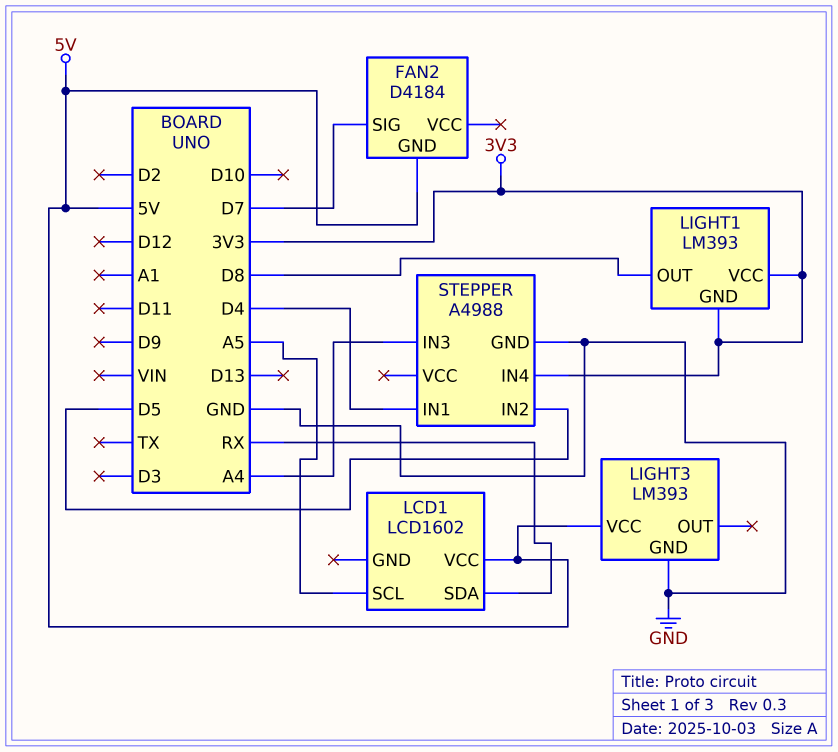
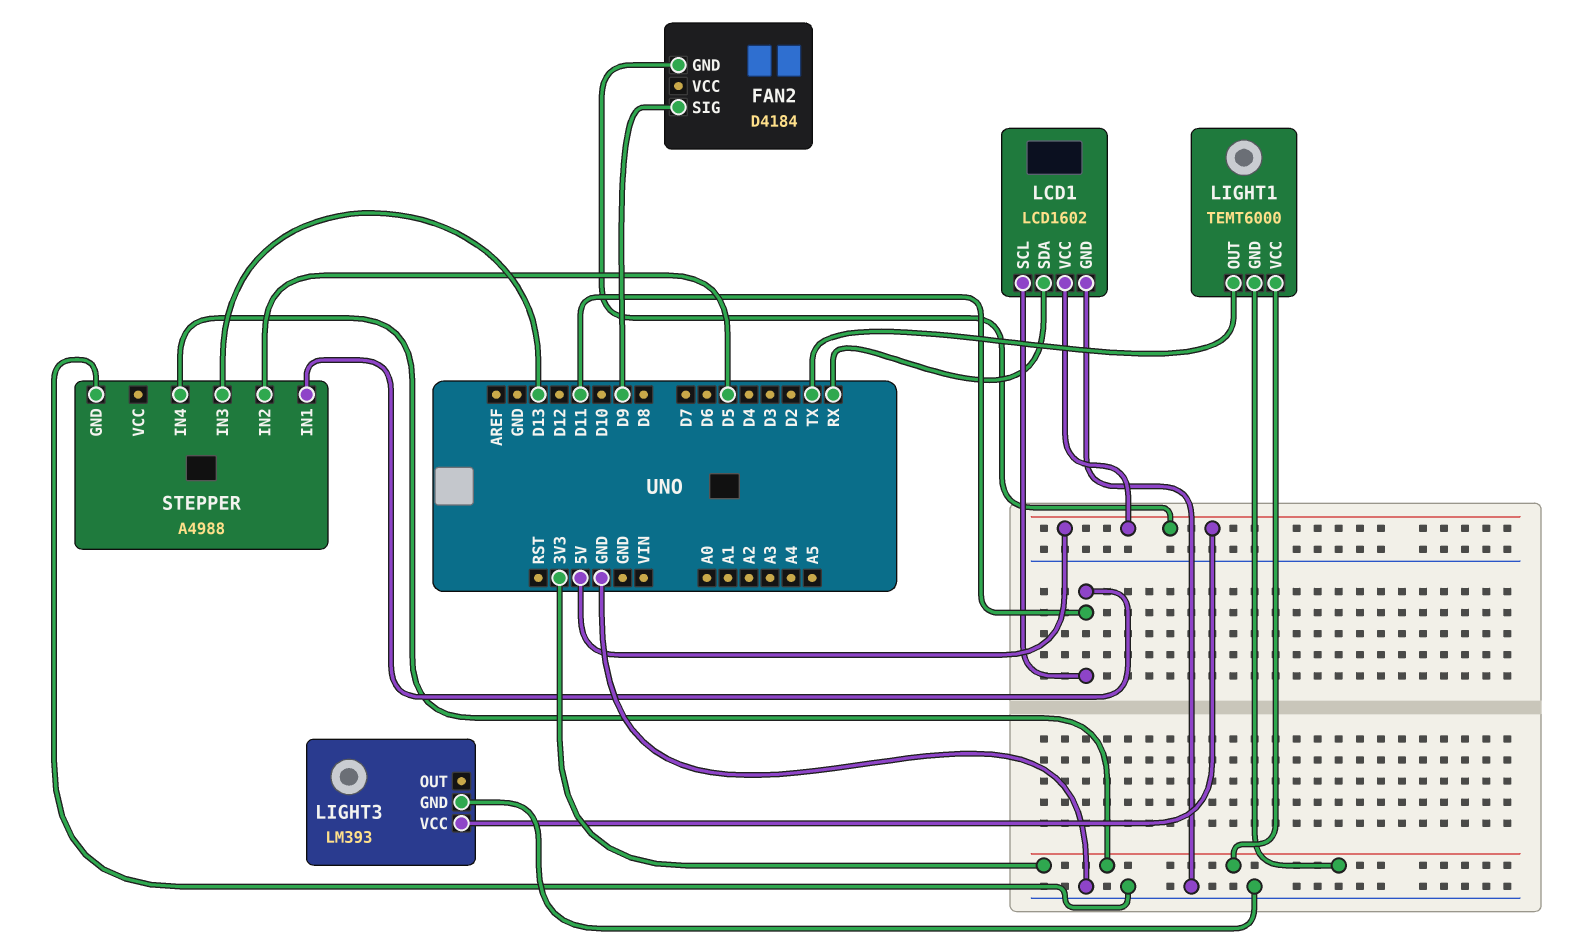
FAN2 pin SIG: D7 -> D9
LCD1 pin GND: none -> GND
LCD1 pin SCL: A5 -> D11
LIGHT1: LM393 -> TEMT6000
LIGHT1 pin OUT: D8 -> TX
STEPPER pin IN1: D4 -> D11
STEPPER pin IN3: A4 -> D13

